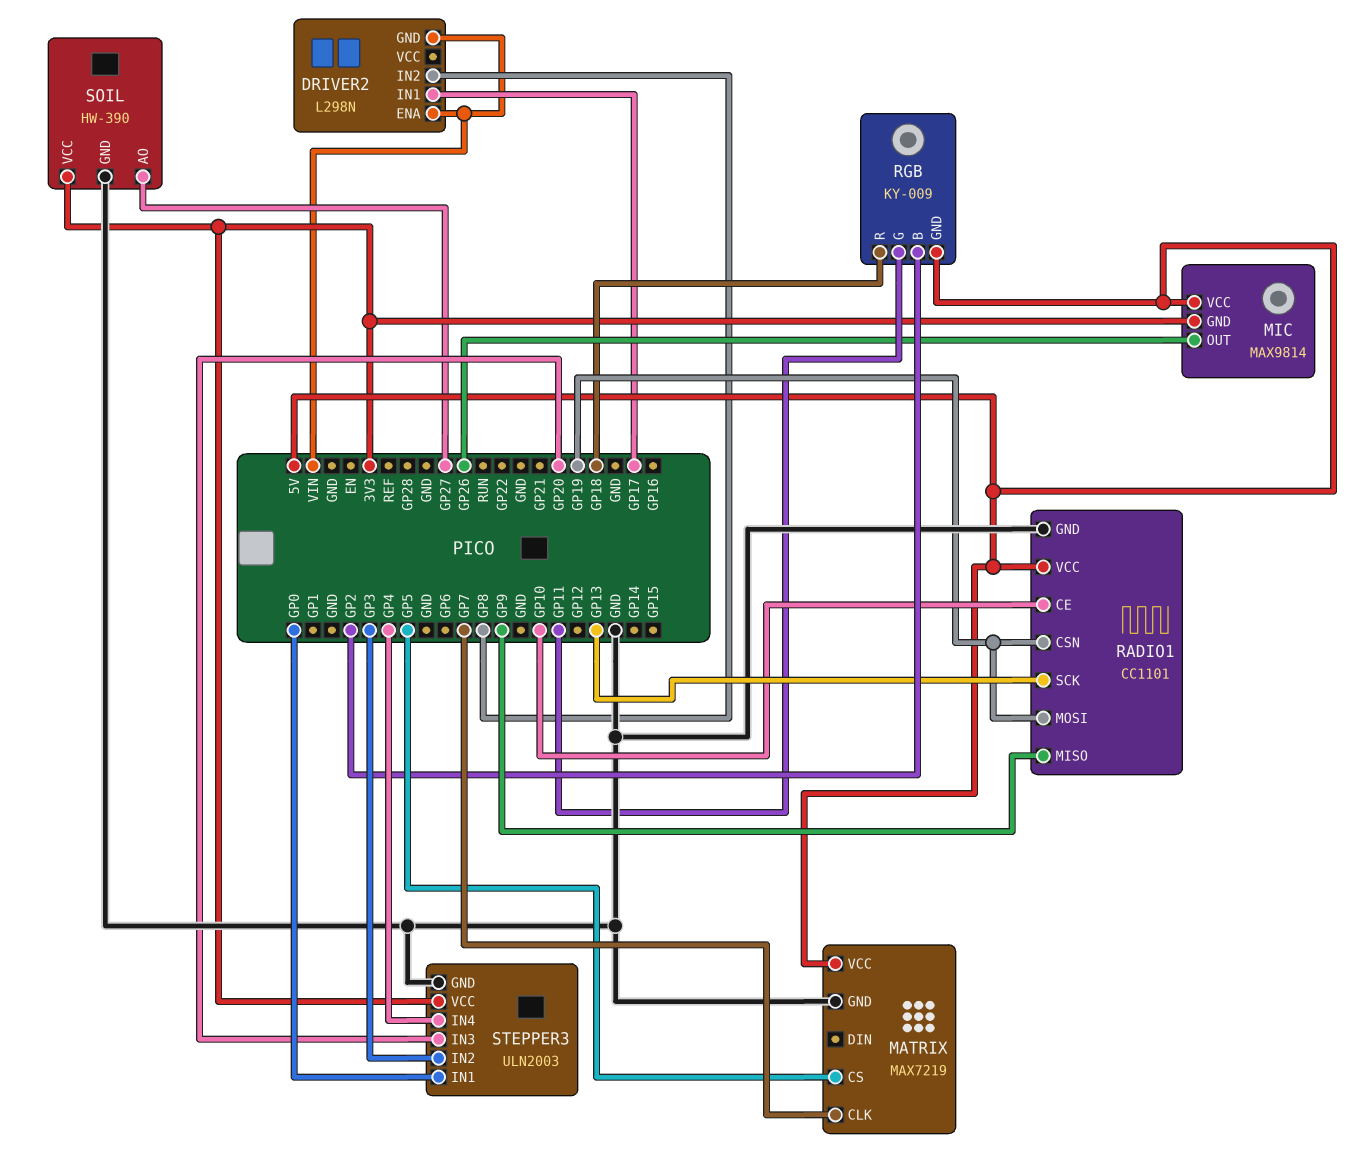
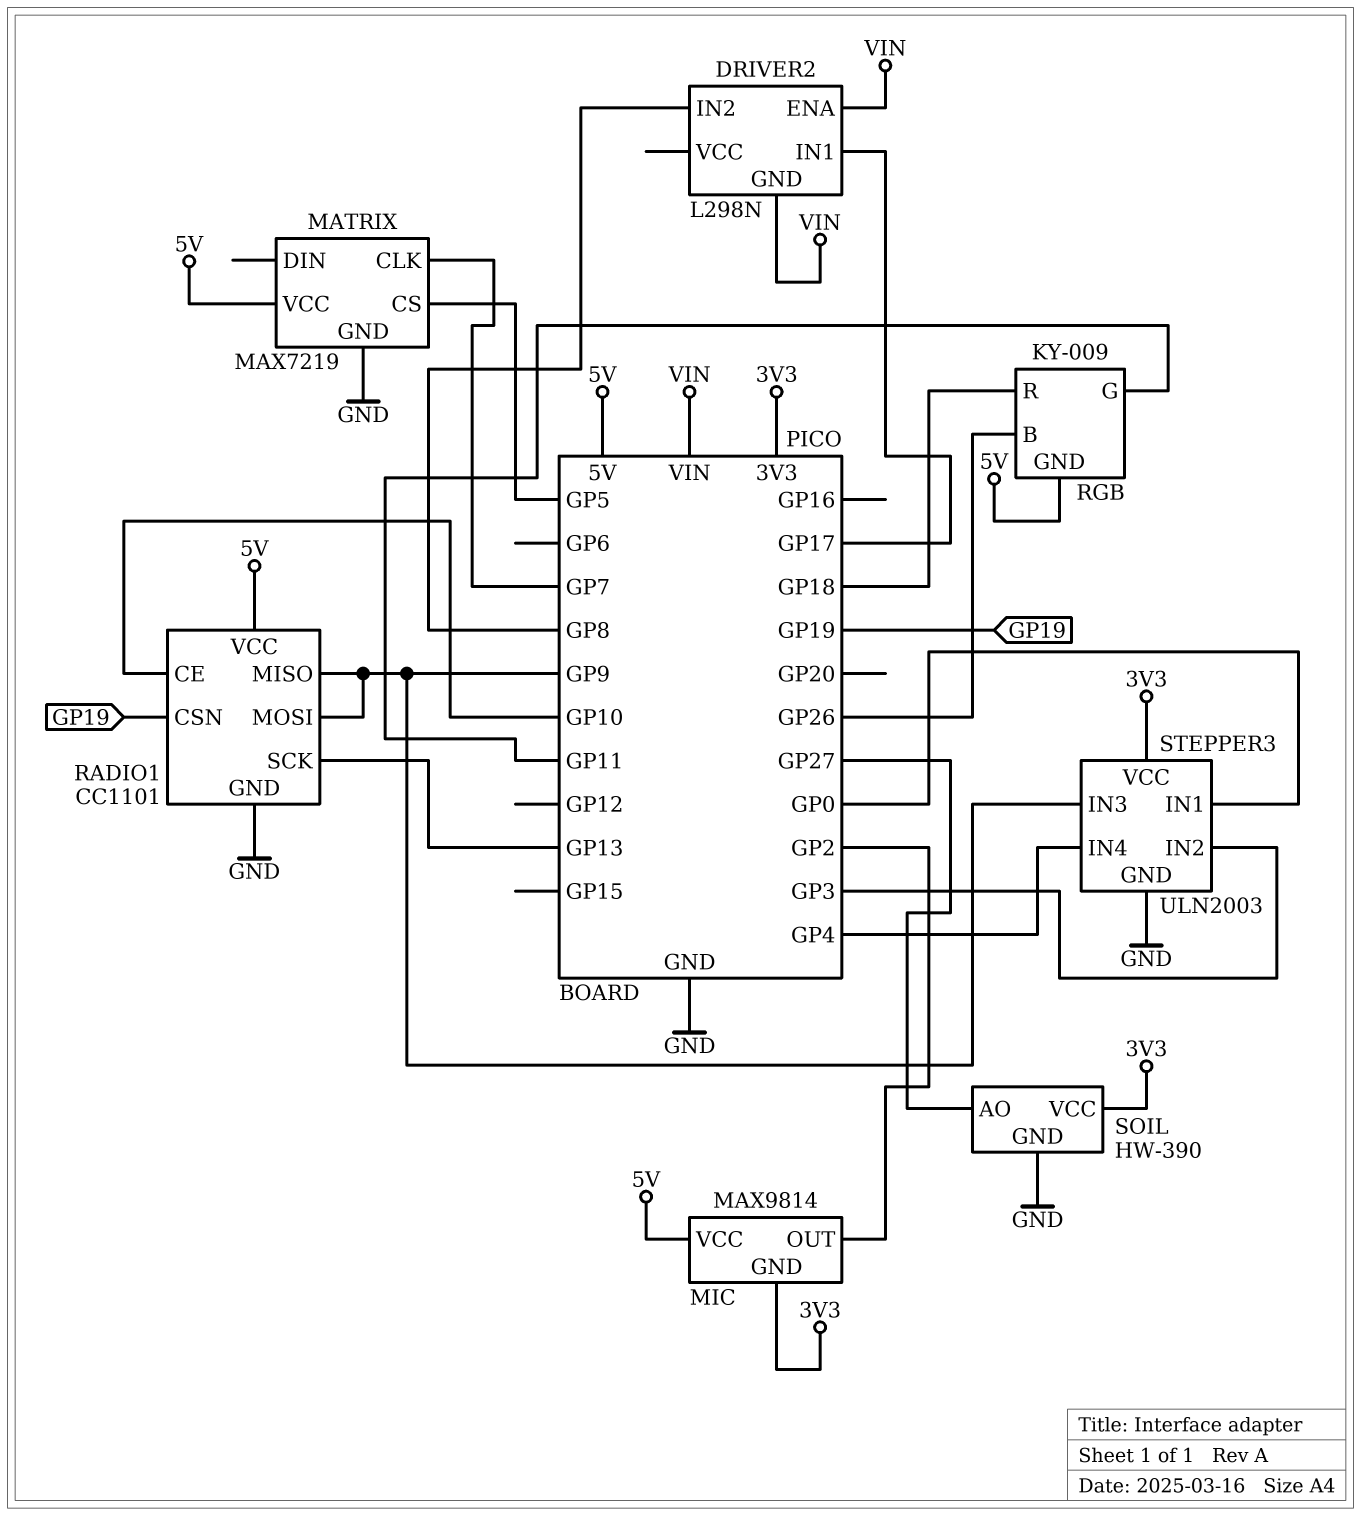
MIC pin OUT: GP26 -> GP2
RADIO1 pin MOSI: GP19 -> GP9
RGB pin B: GP2 -> GP26
STEPPER3 pin IN3: GP20 -> GP9

